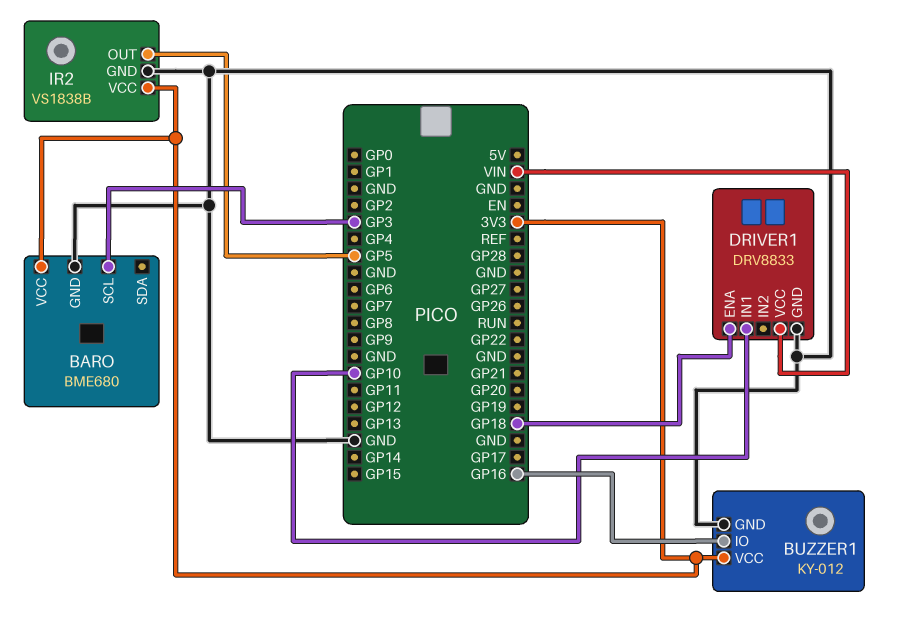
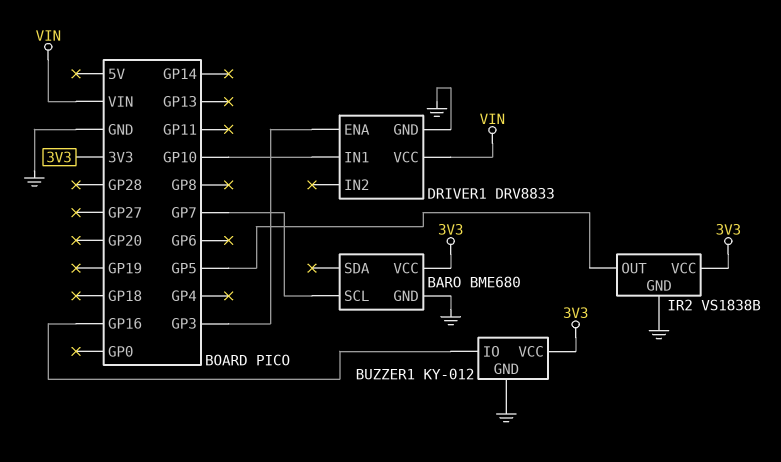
BARO pin SCL: GP3 -> GP7
DRIVER1 pin ENA: GP18 -> GP3

